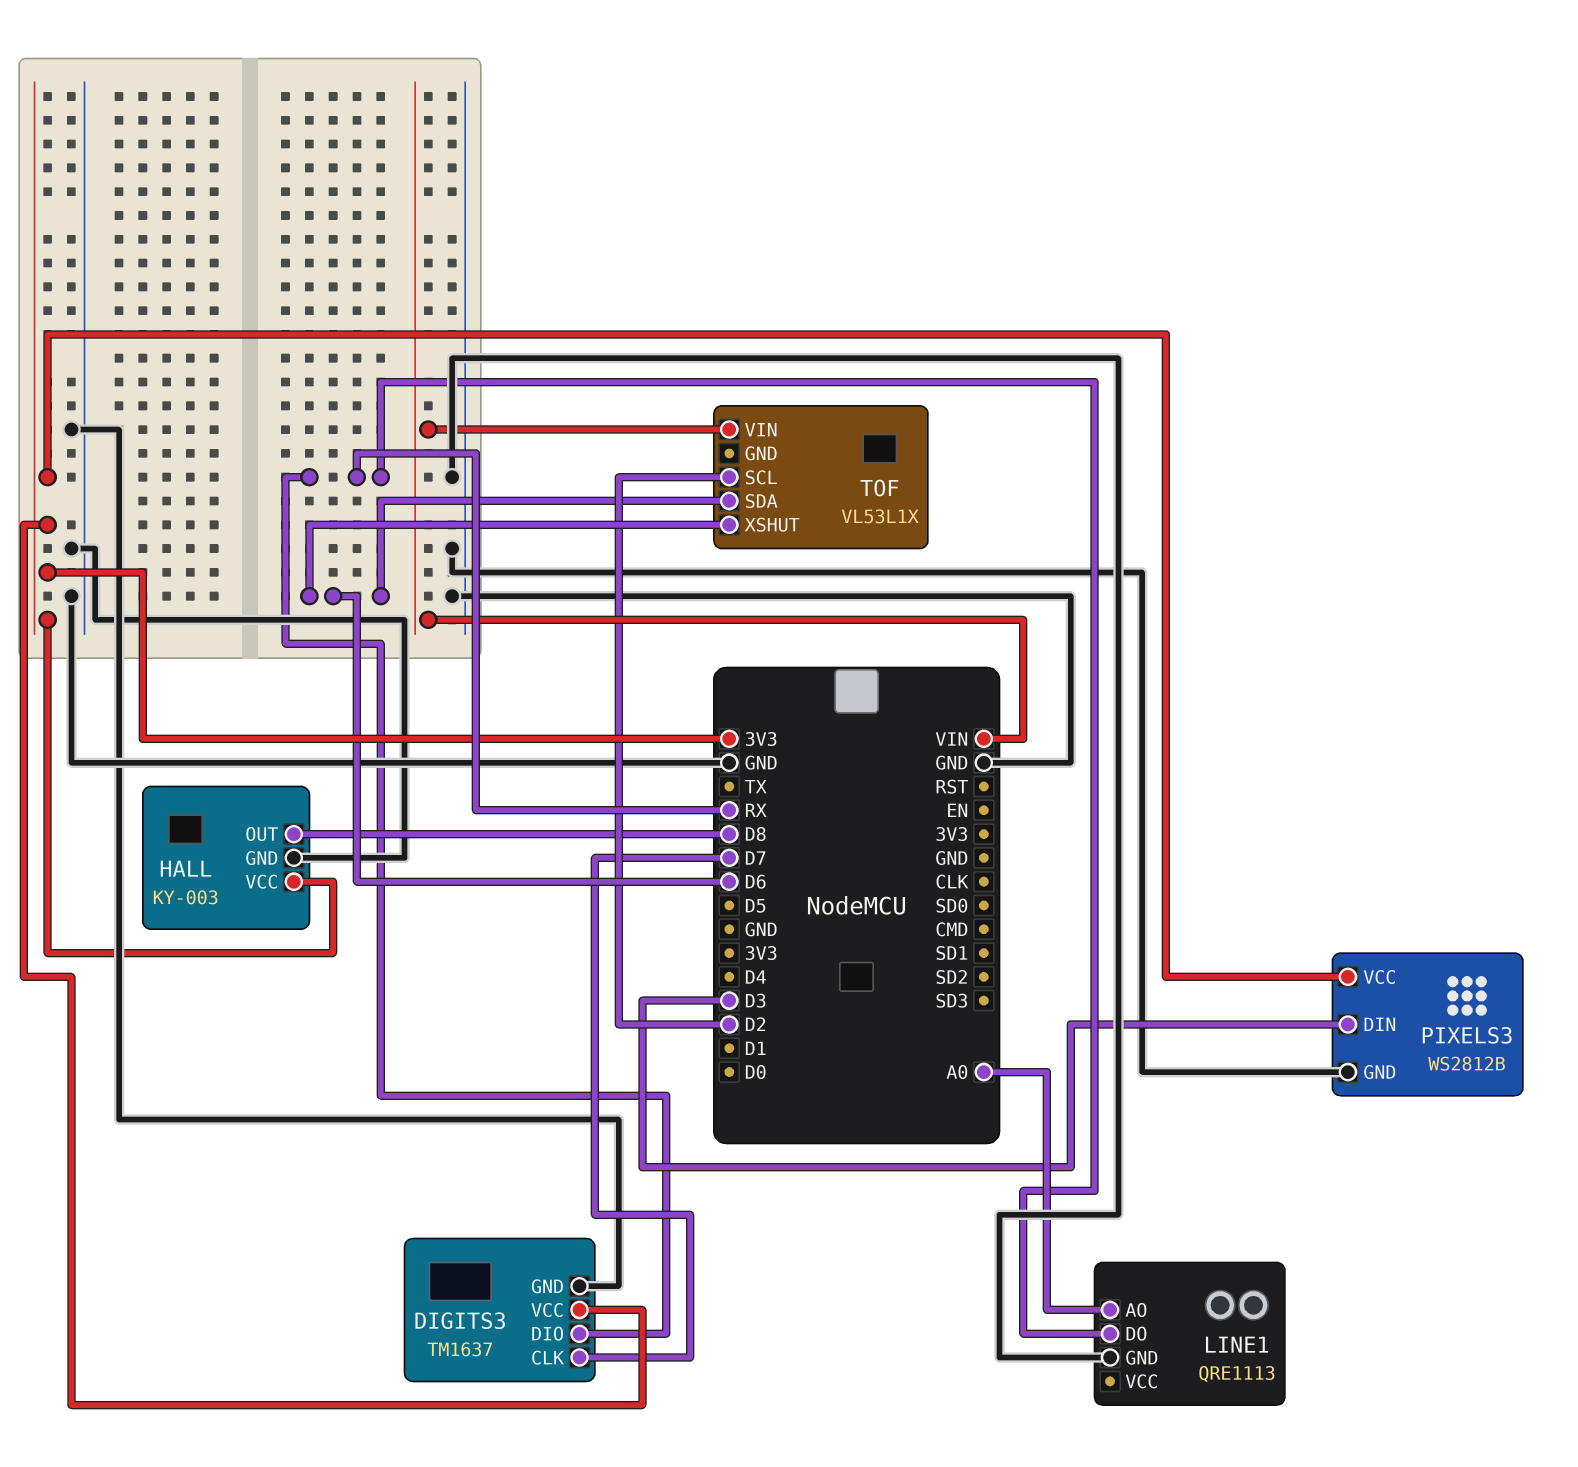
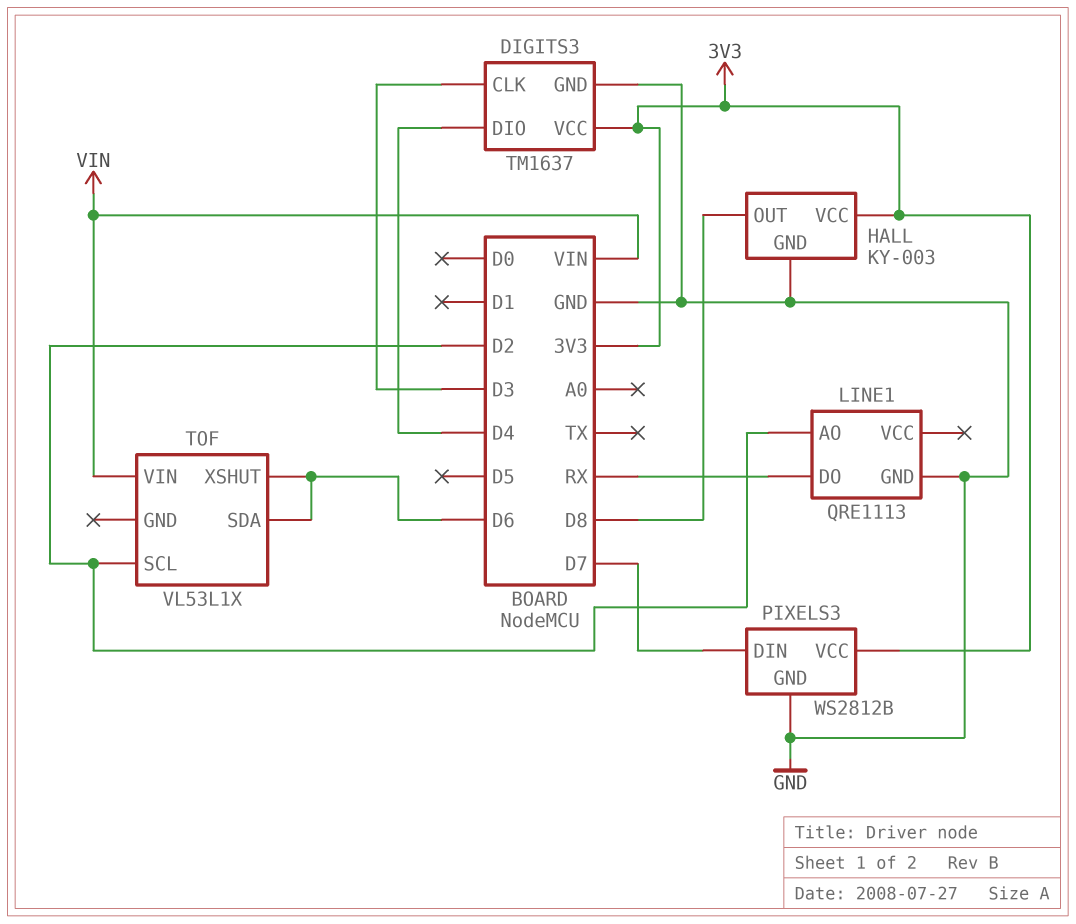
DIGITS3 pin CLK: D7 -> D3
DIGITS3 pin DIO: RX -> D4
LINE1 pin AO: A0 -> D2
PIXELS3 pin DIN: D3 -> D7

